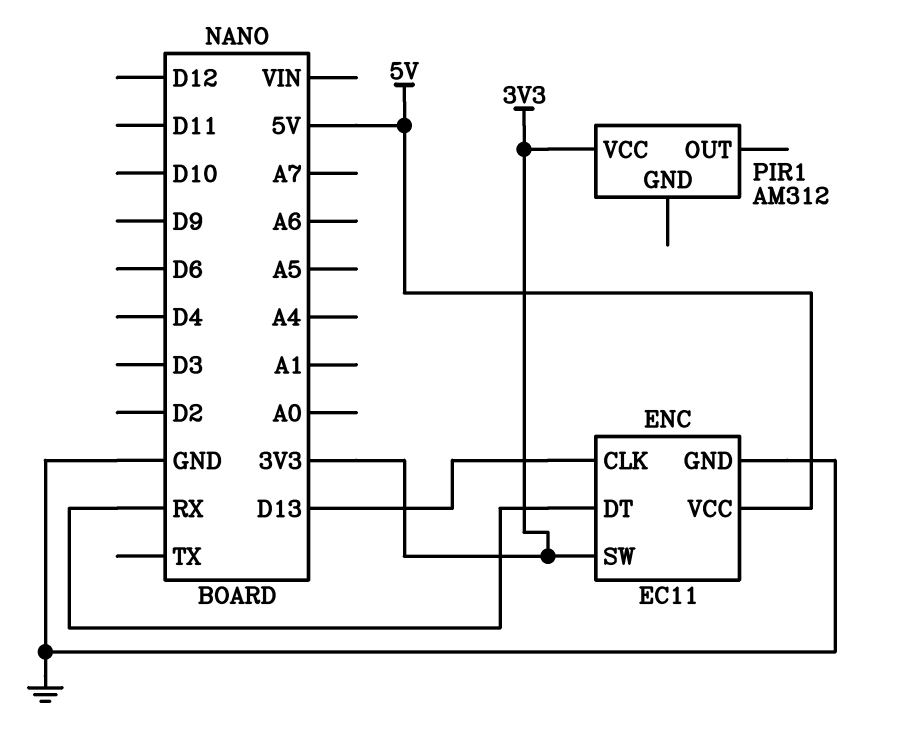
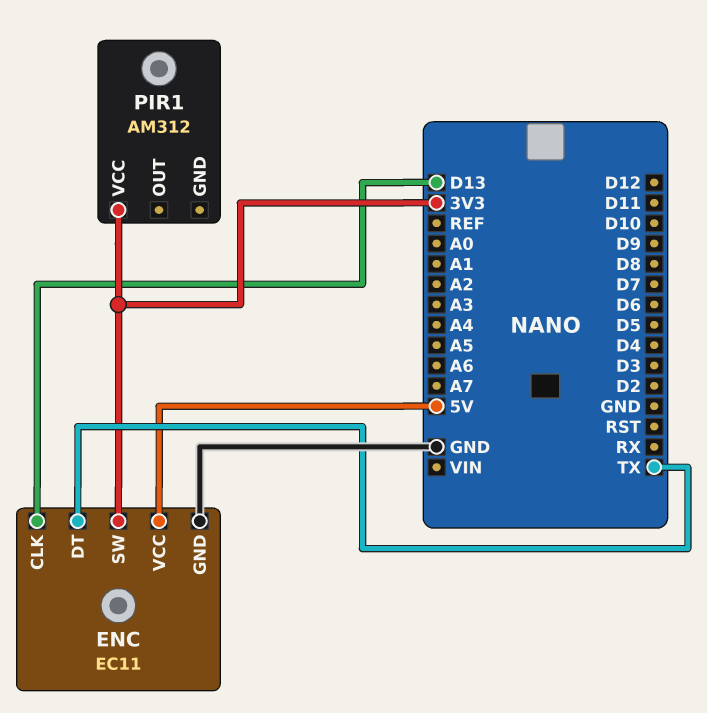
ENC pin DT: RX -> TX

